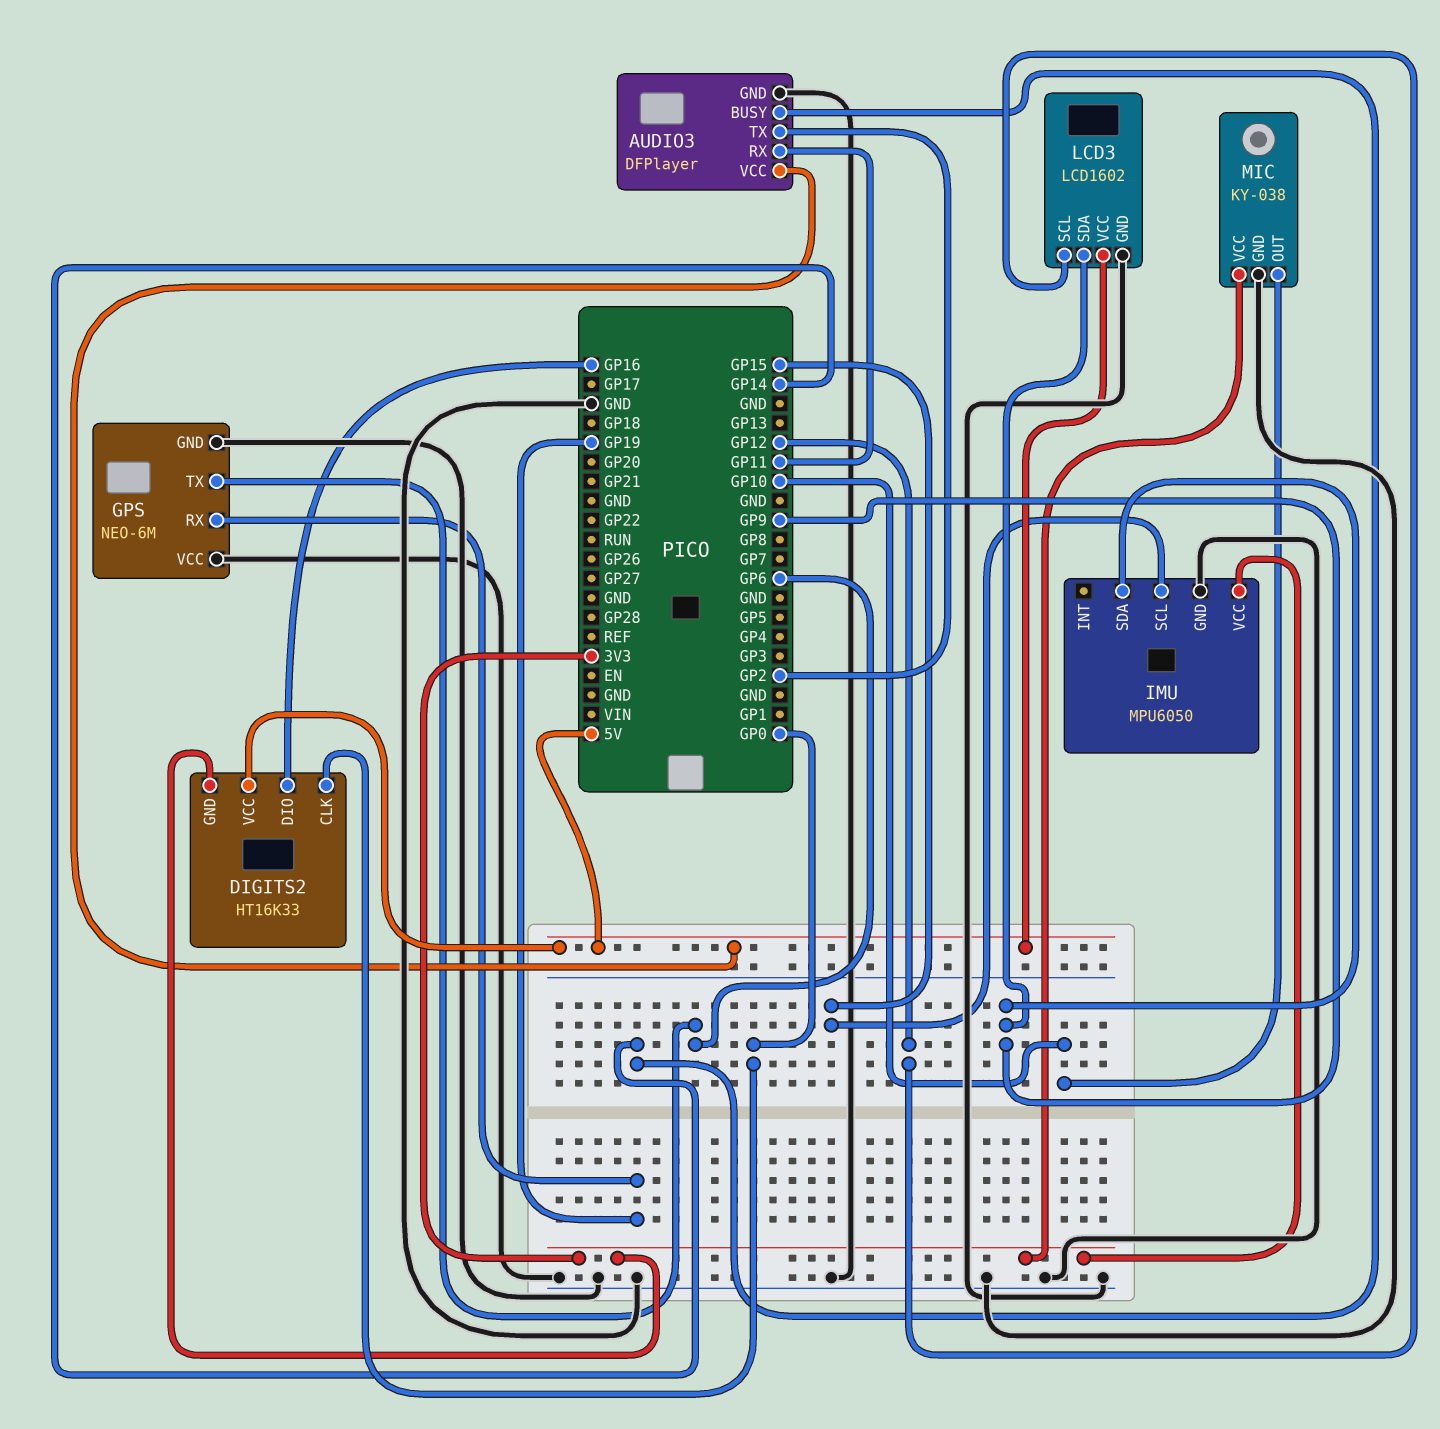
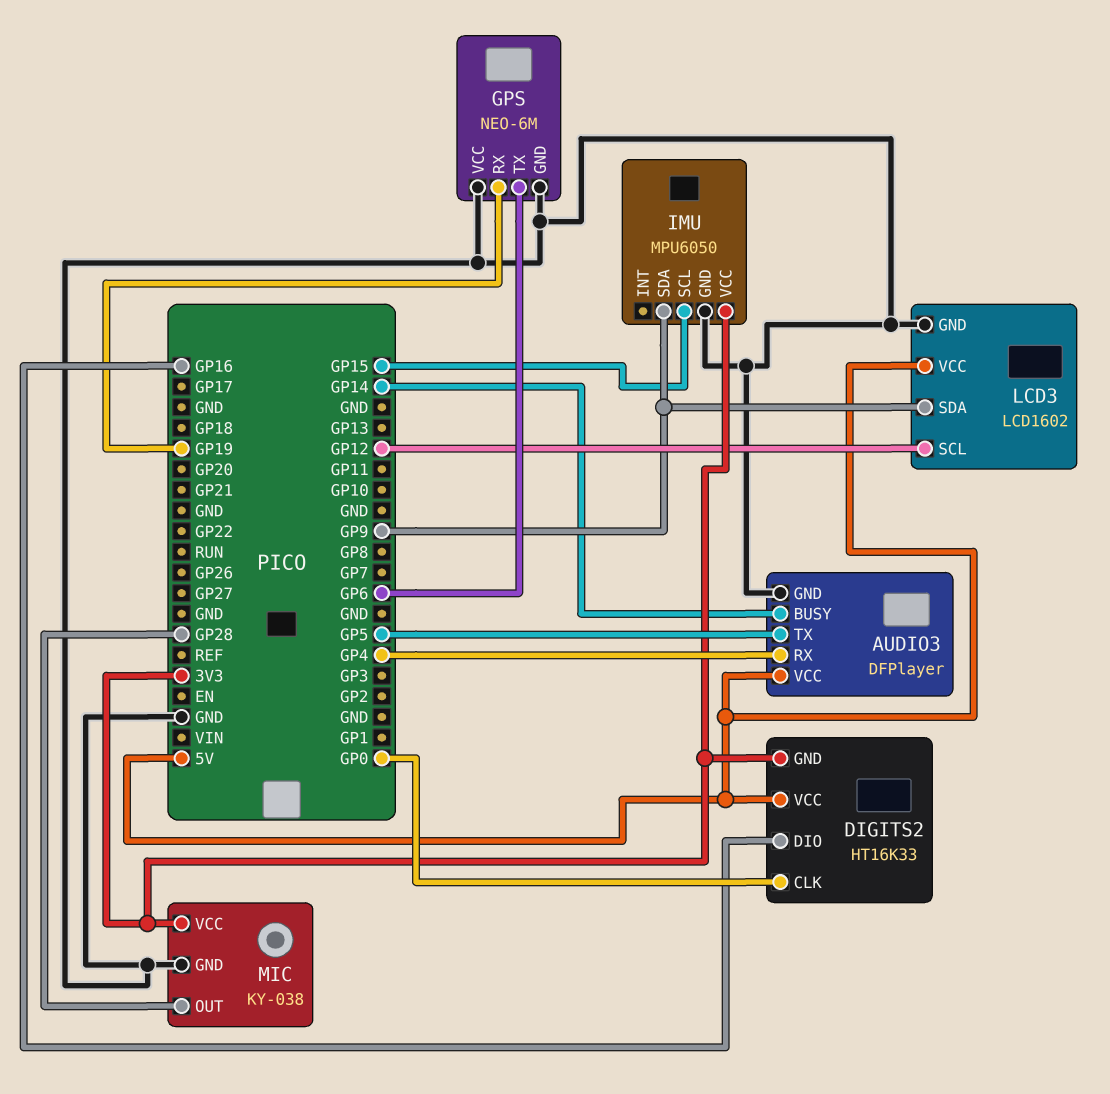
AUDIO3 pin RX: GP11 -> GP4
AUDIO3 pin TX: GP2 -> GP5
MIC pin OUT: GP10 -> GP28

